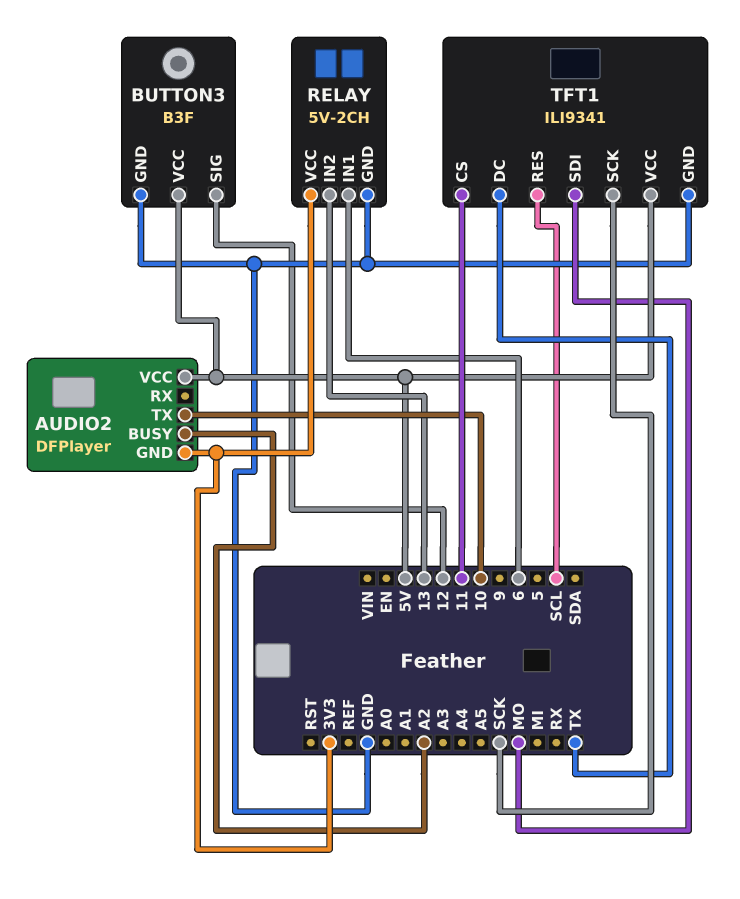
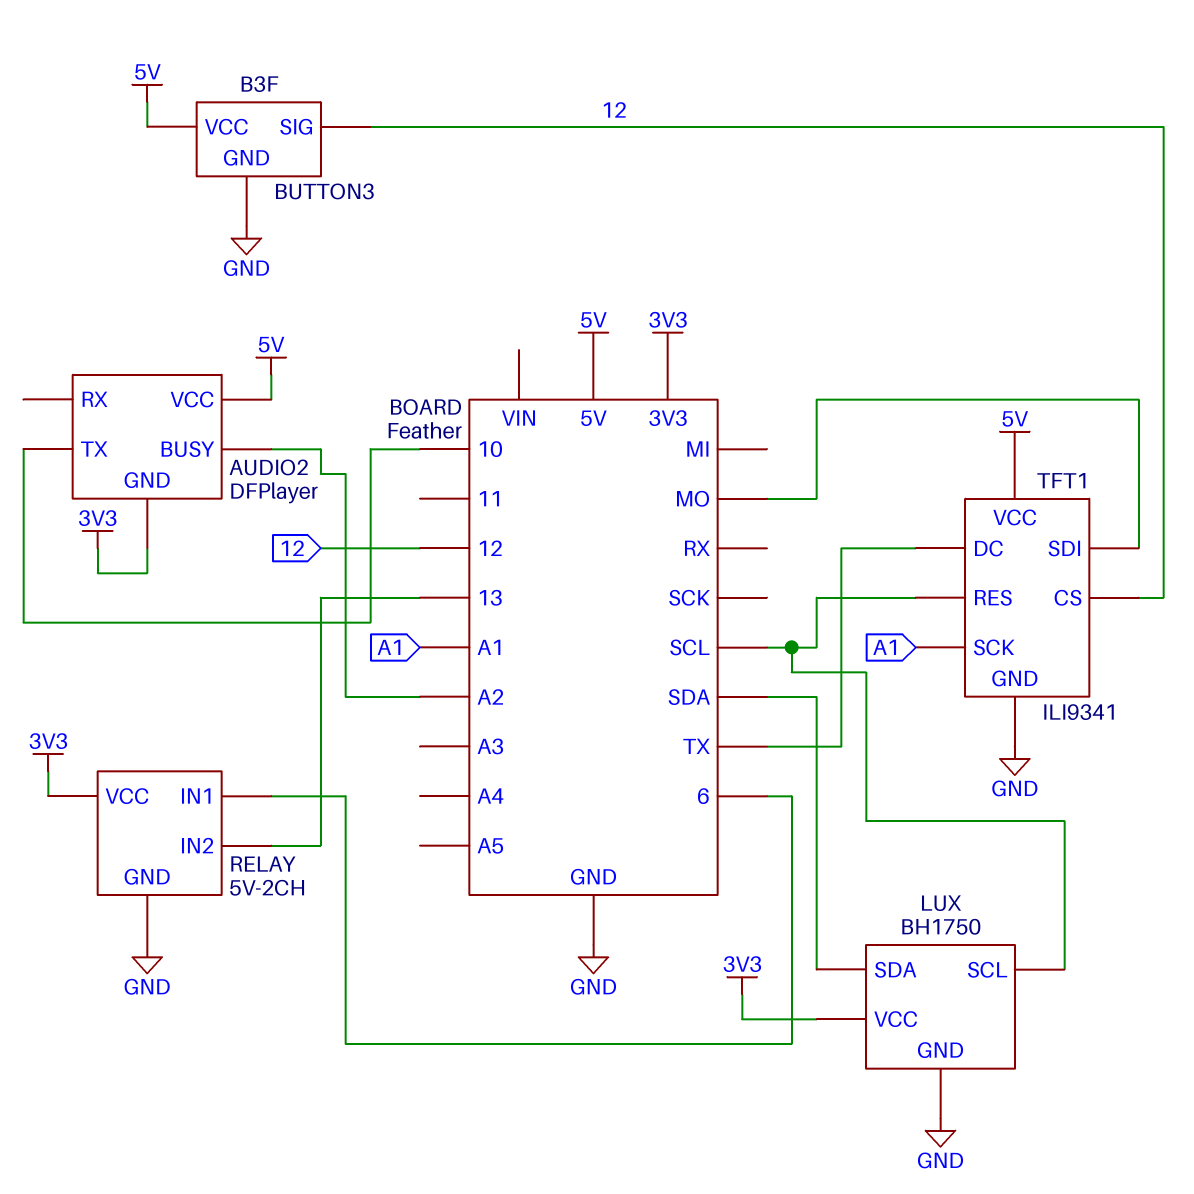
LUX: none -> BH1750
LUX pin GND: none -> GND
LUX pin SCL: none -> SCL
LUX pin SDA: none -> SDA
LUX pin VCC: none -> 3V3
TFT1 pin CS: 11 -> 12
TFT1 pin SCK: SCK -> A1

